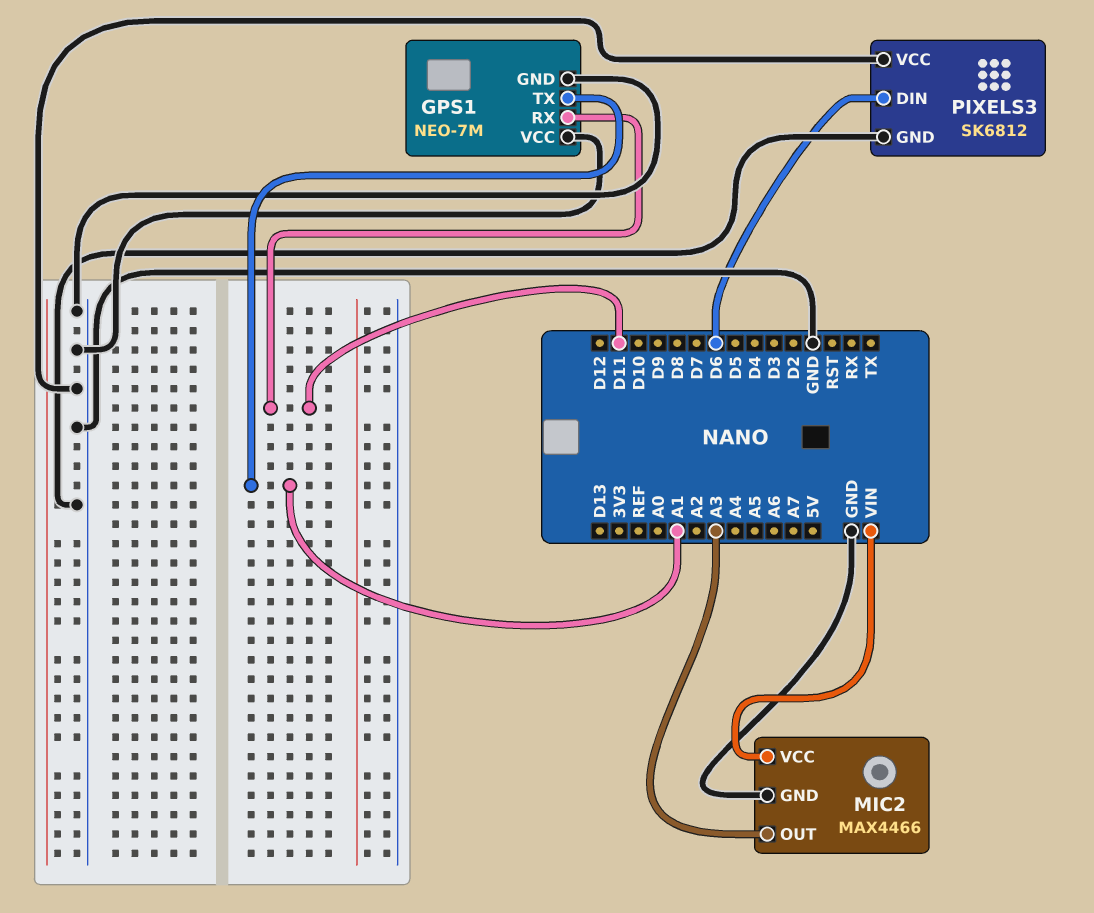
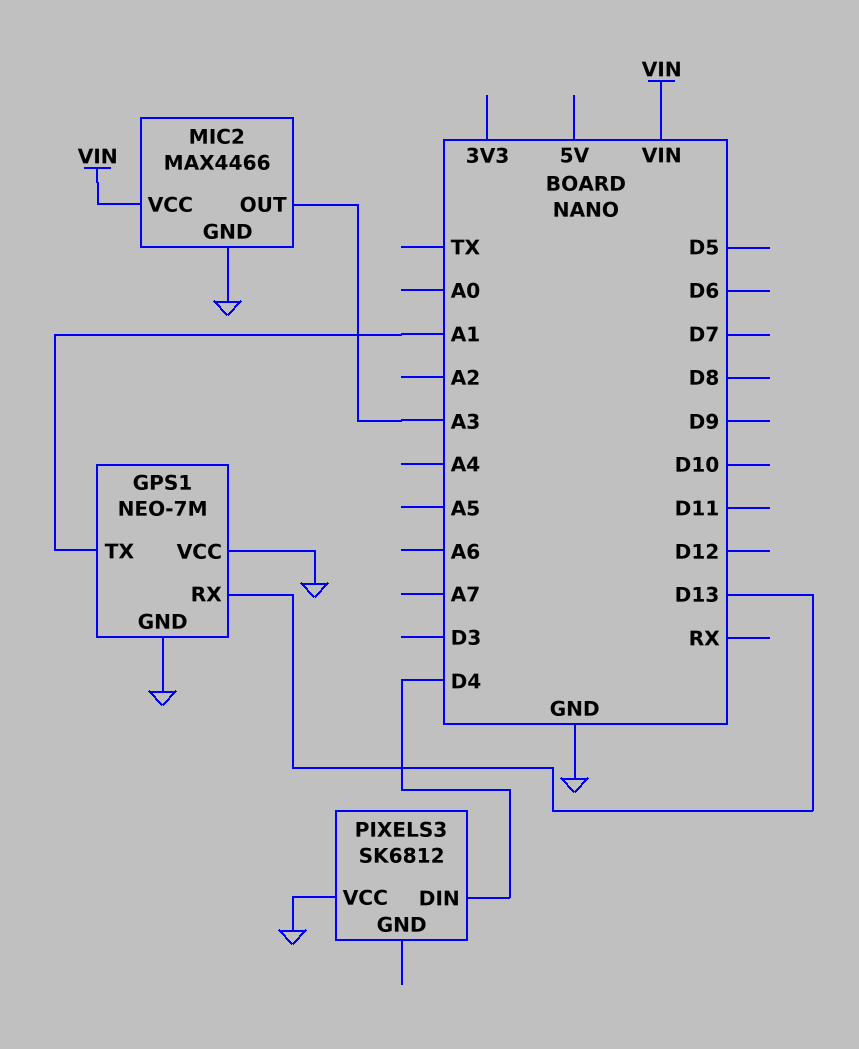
GPS1 pin RX: D11 -> D13
PIXELS3 pin DIN: D6 -> D4
PIXELS3 pin GND: GND -> none

